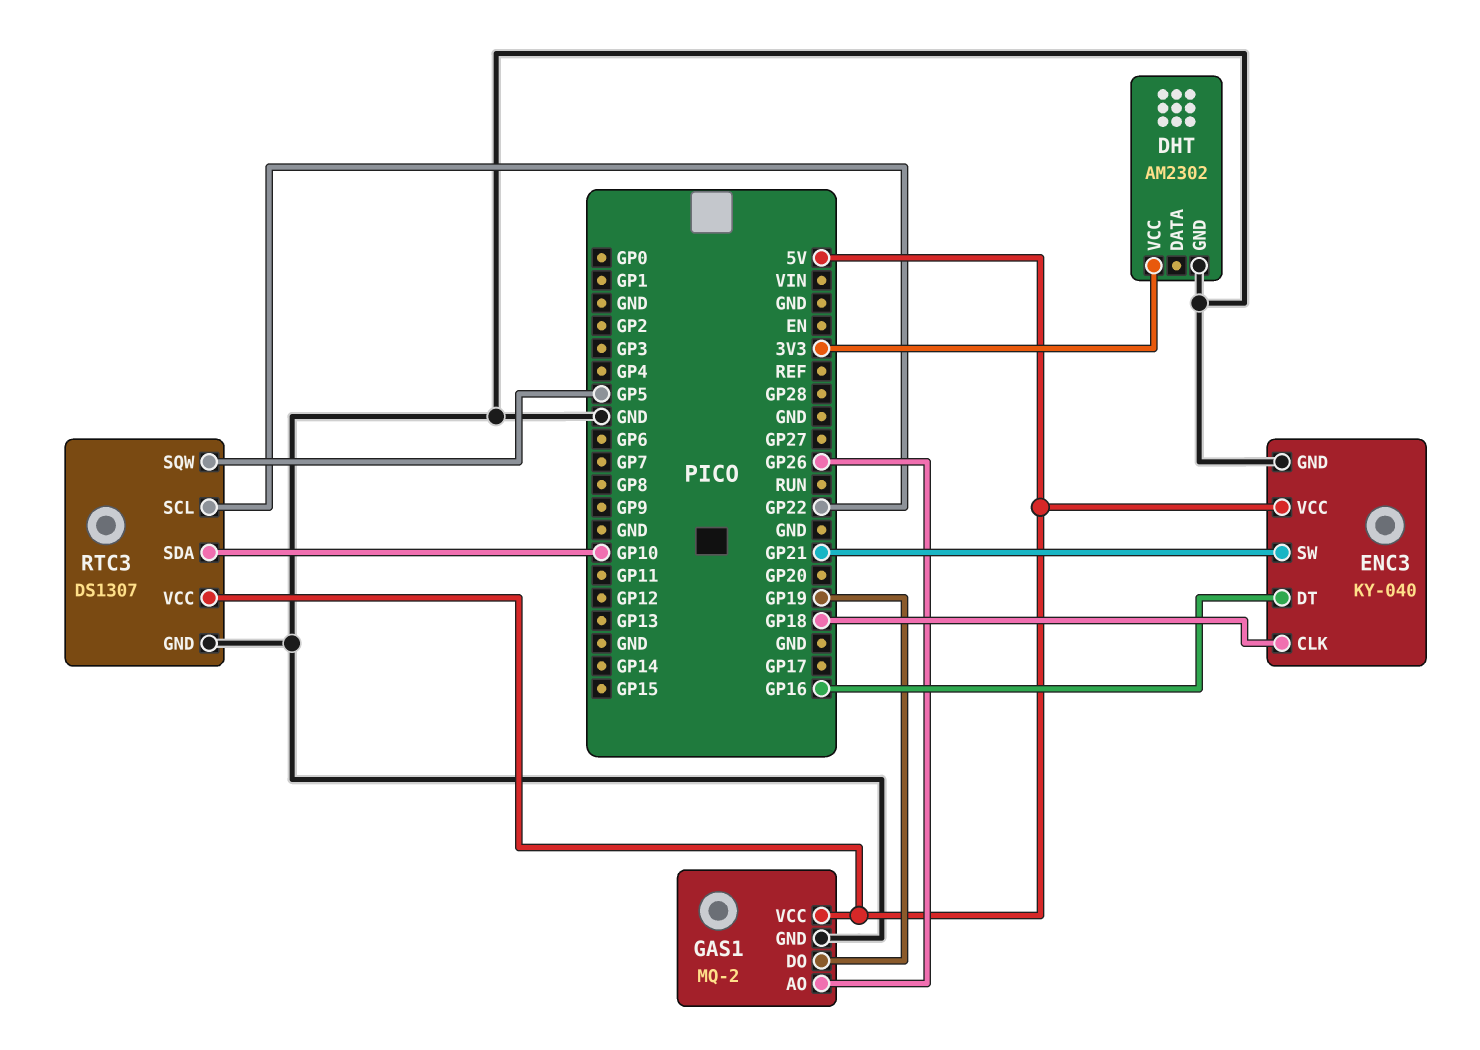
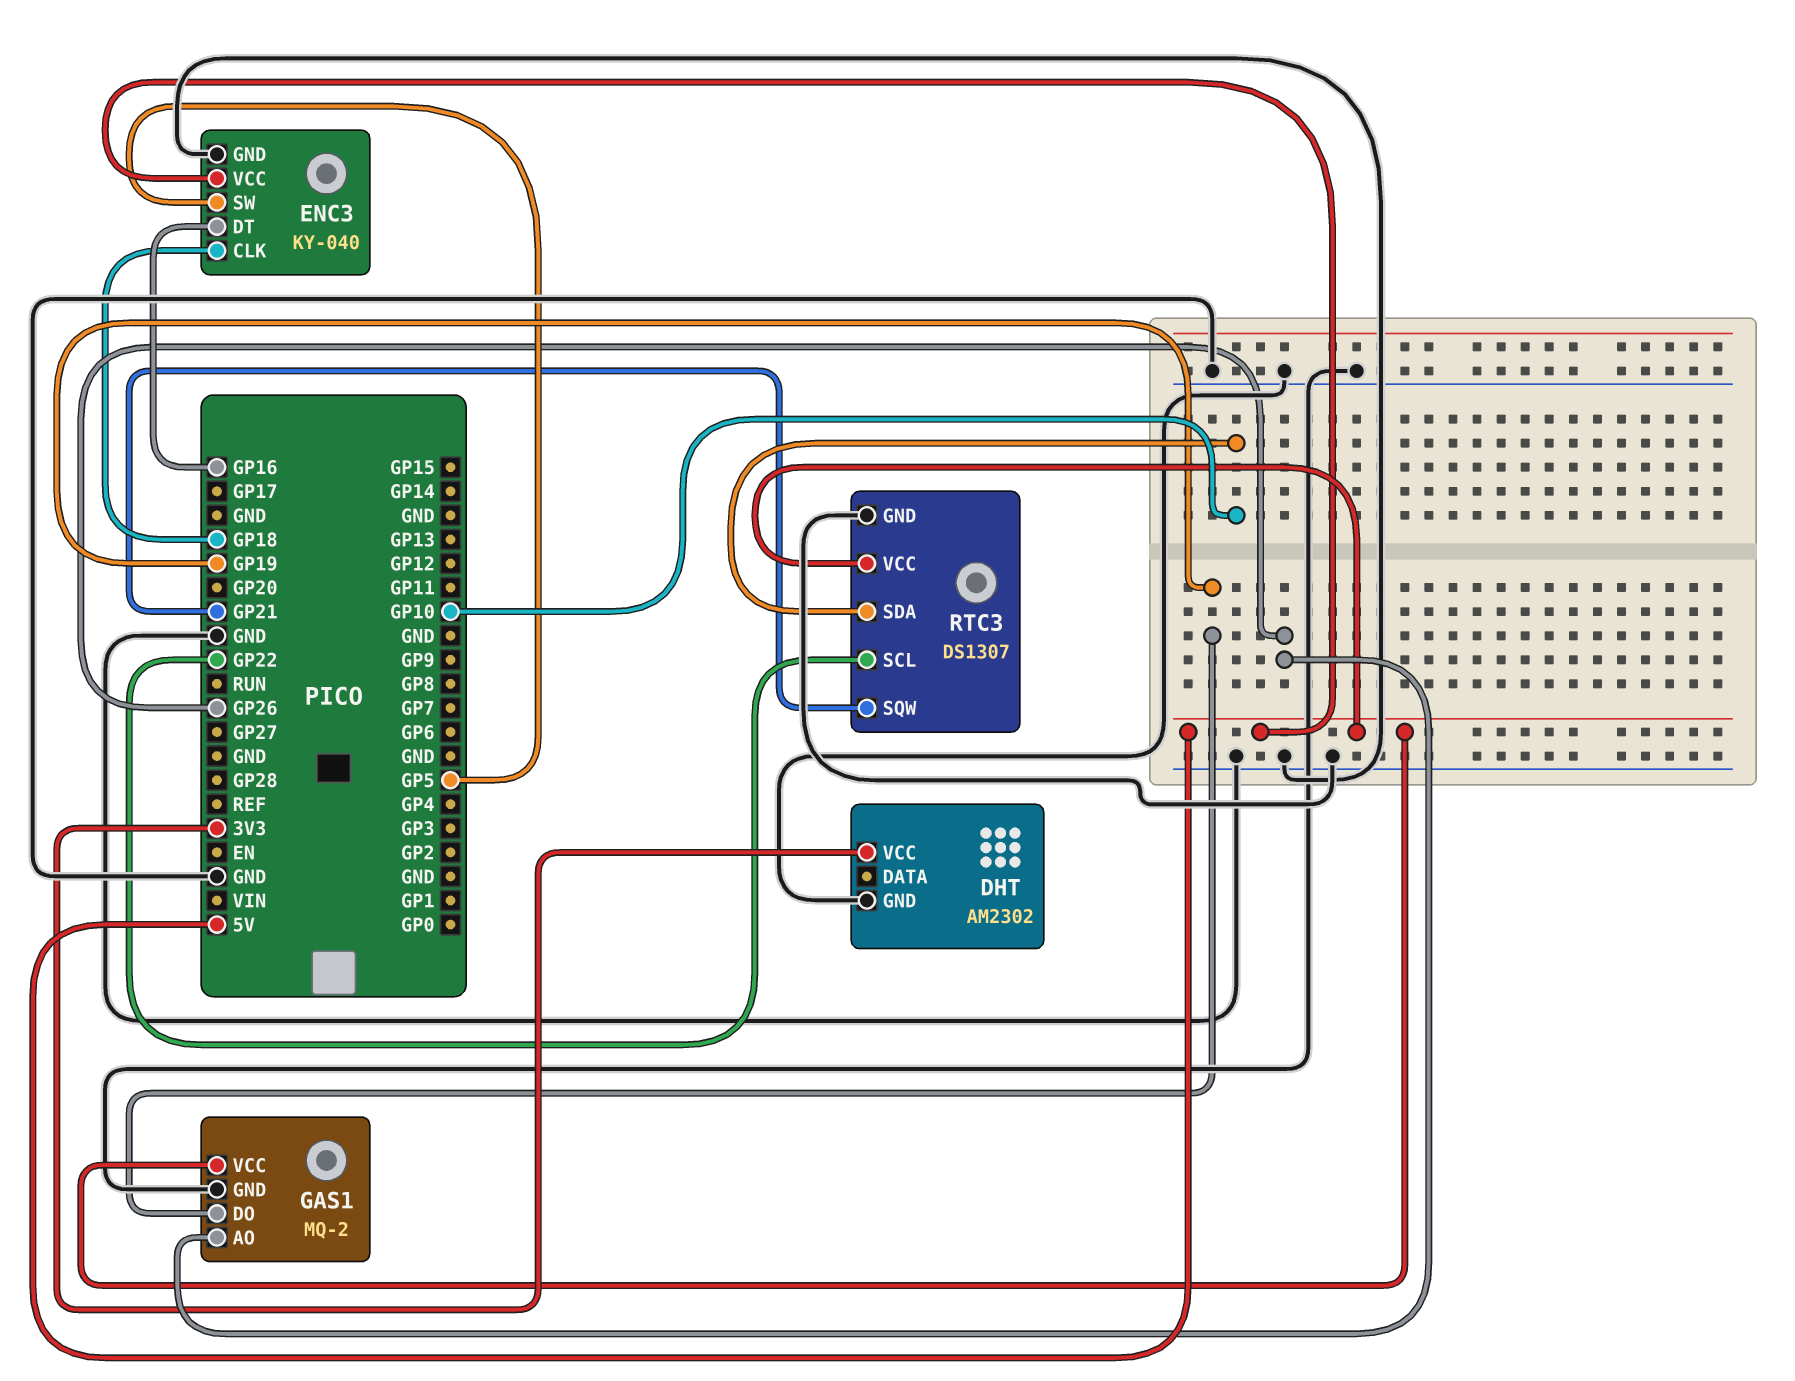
ENC3 pin SW: GP21 -> GP5
RTC3 pin SQW: GP5 -> GP21

